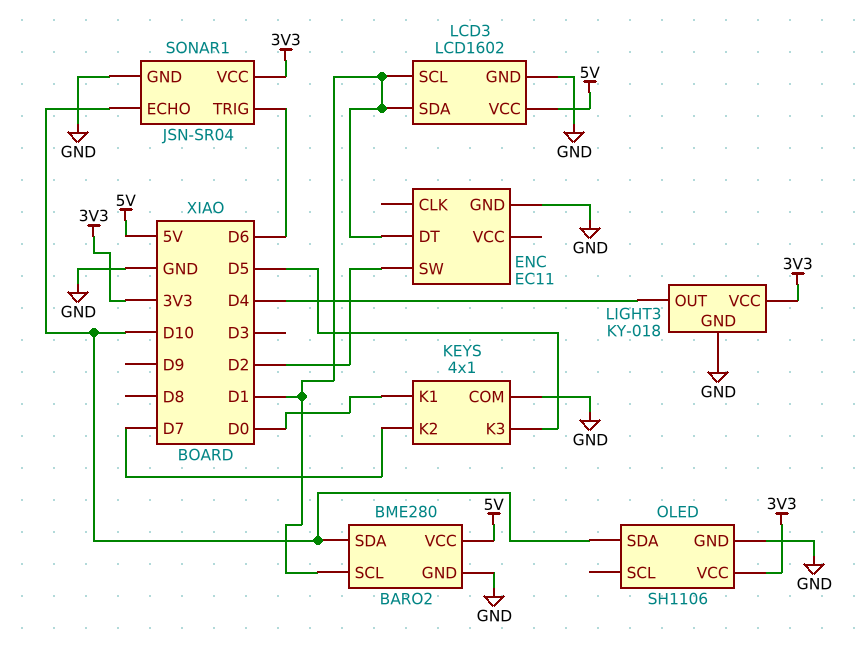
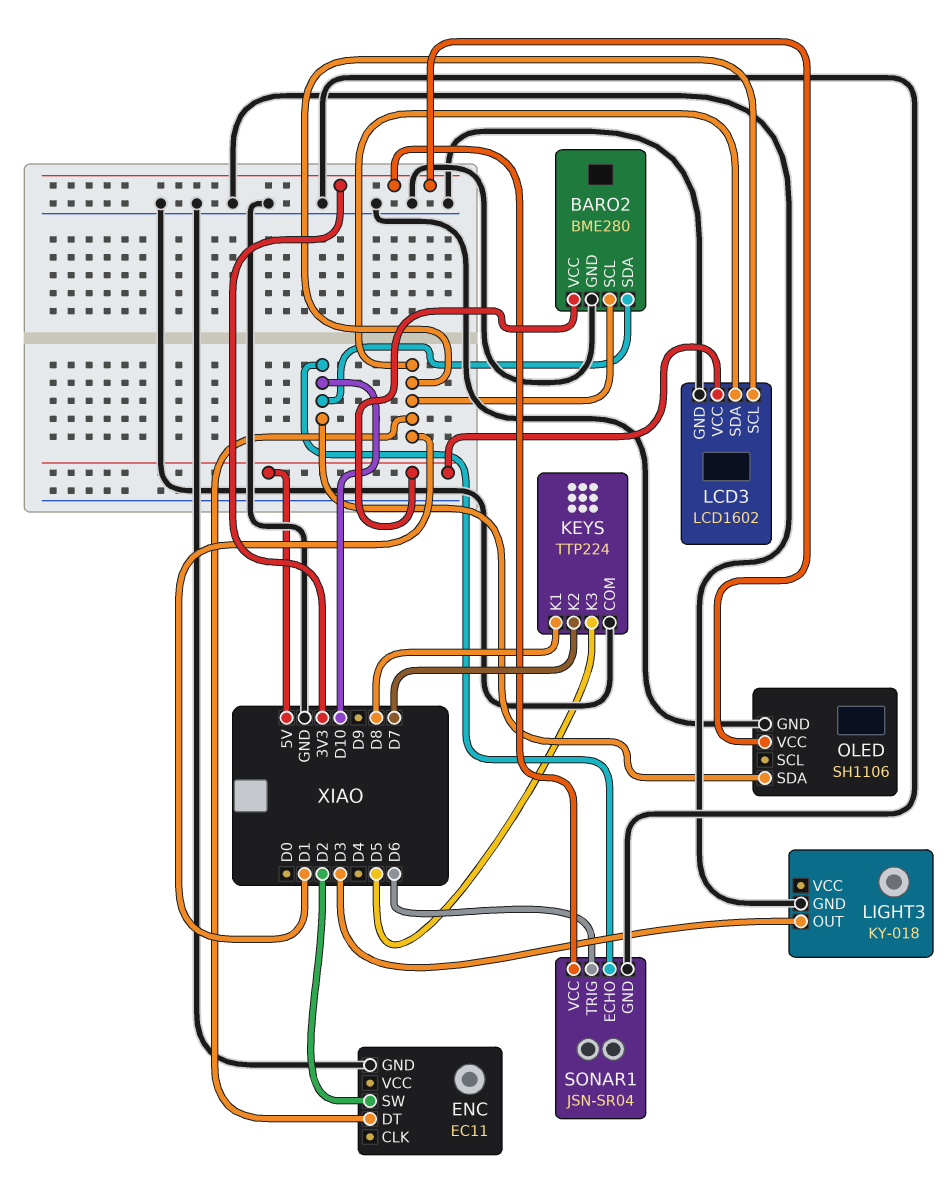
KEYS: 4x1 -> TTP224
KEYS pin K1: D0 -> D8
LIGHT3 pin OUT: D4 -> D3
LIGHT3 pin VCC: 3V3 -> none

